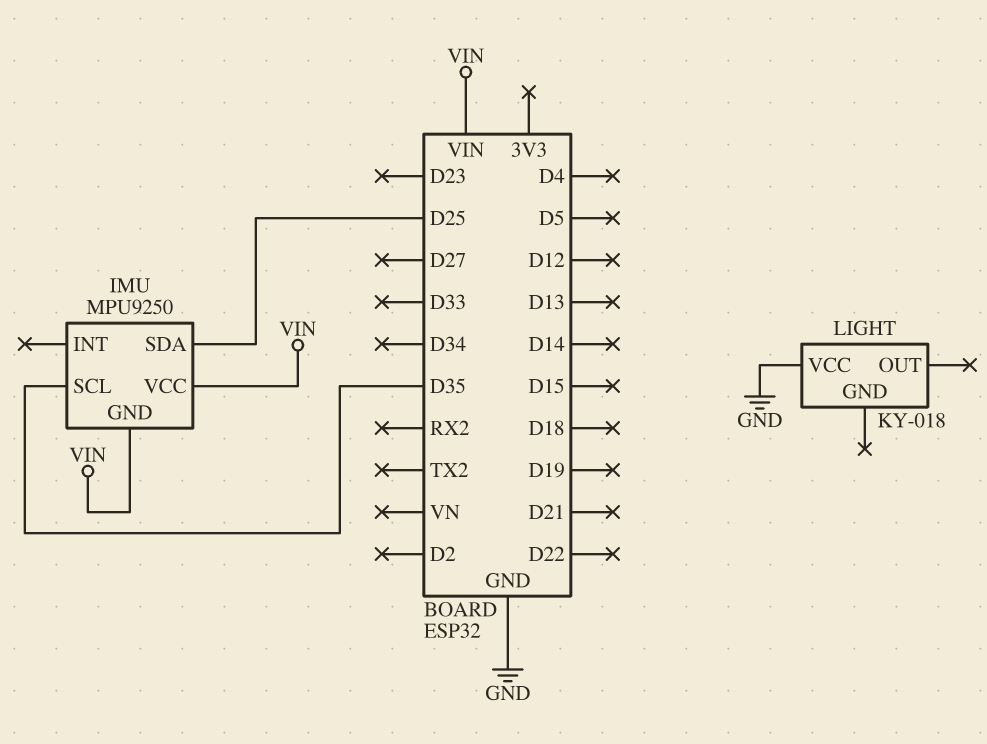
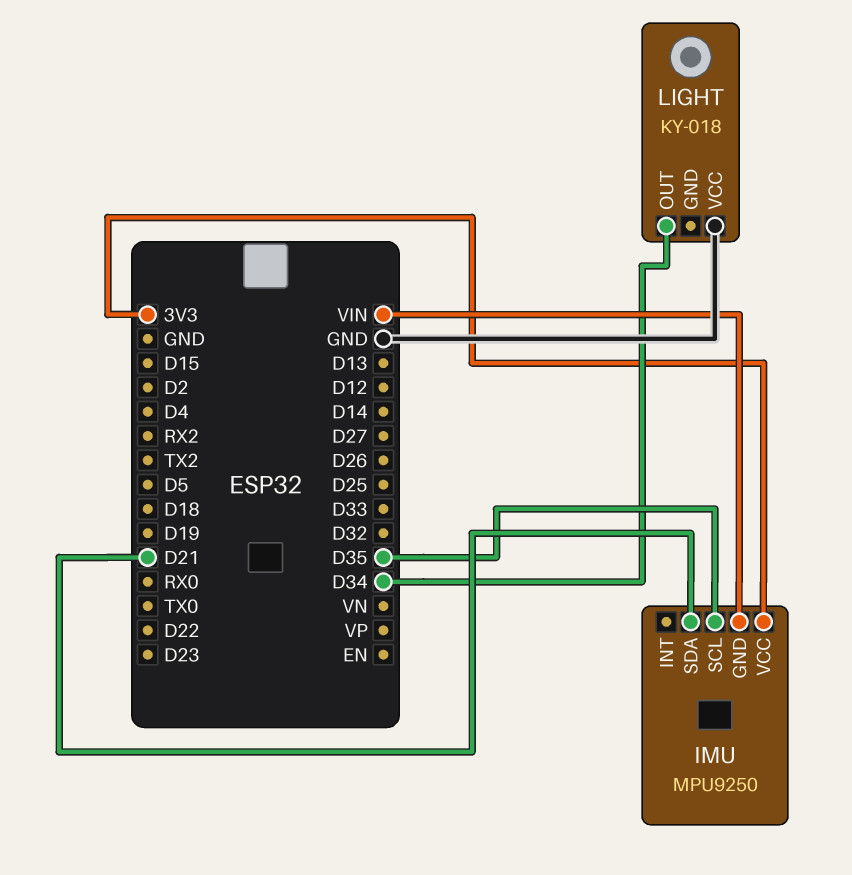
IMU pin SDA: D25 -> D21
IMU pin VCC: VIN -> 3V3
LIGHT pin OUT: none -> D34

